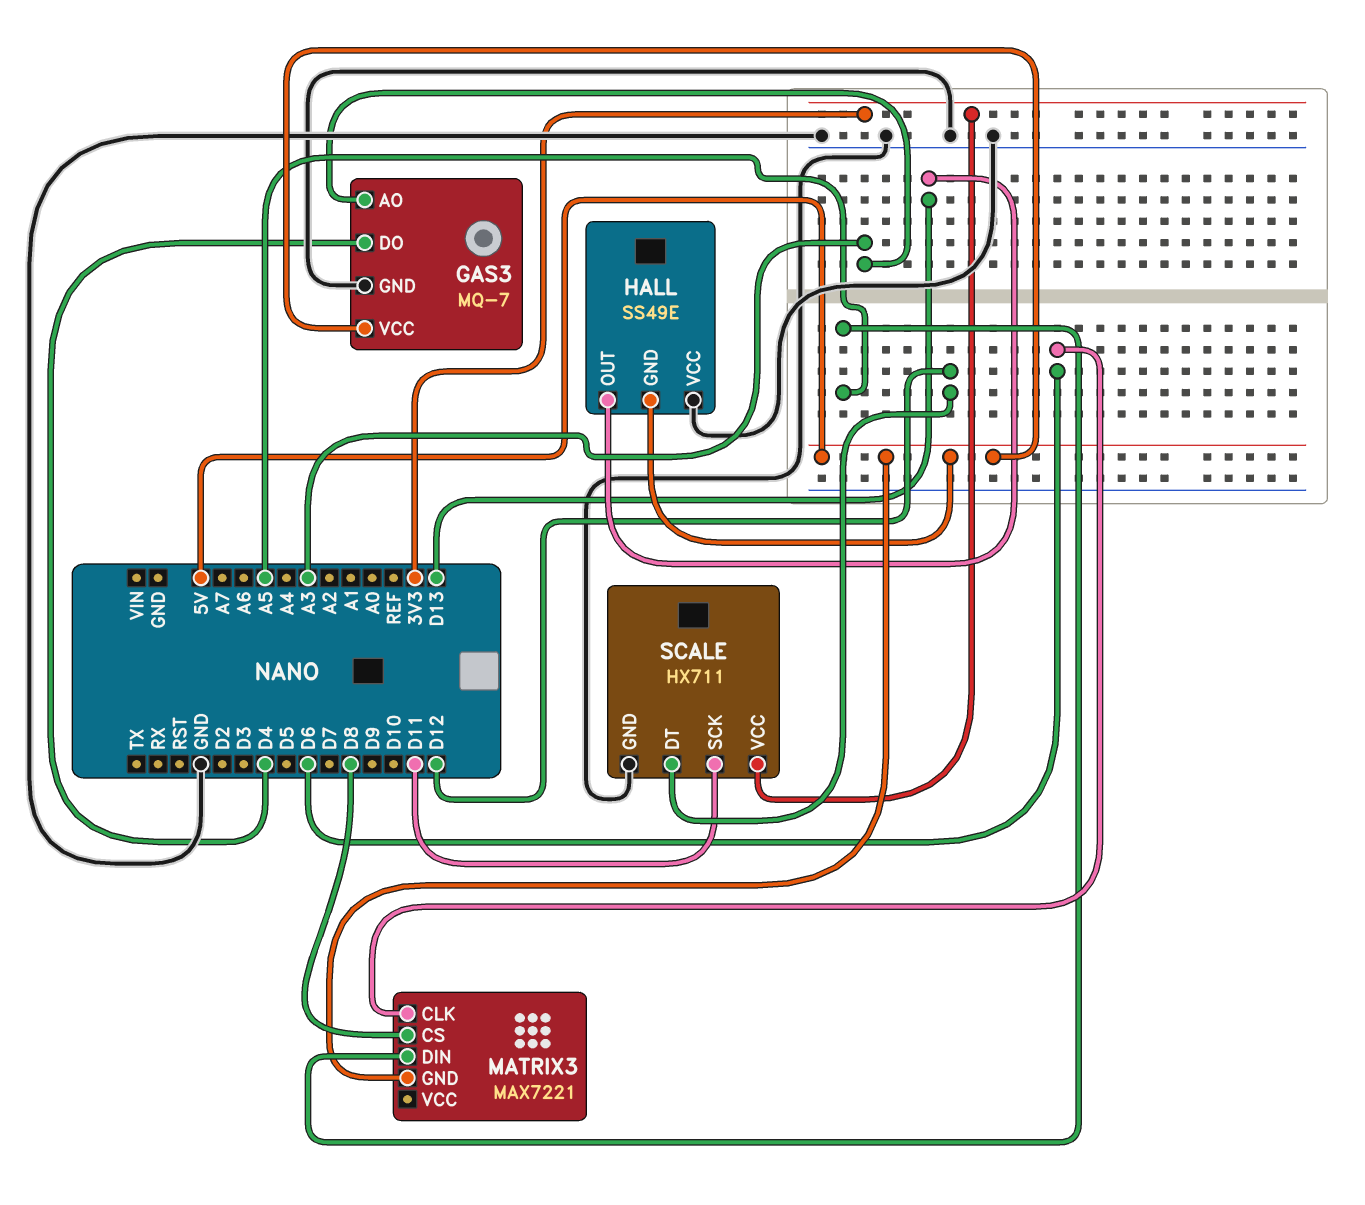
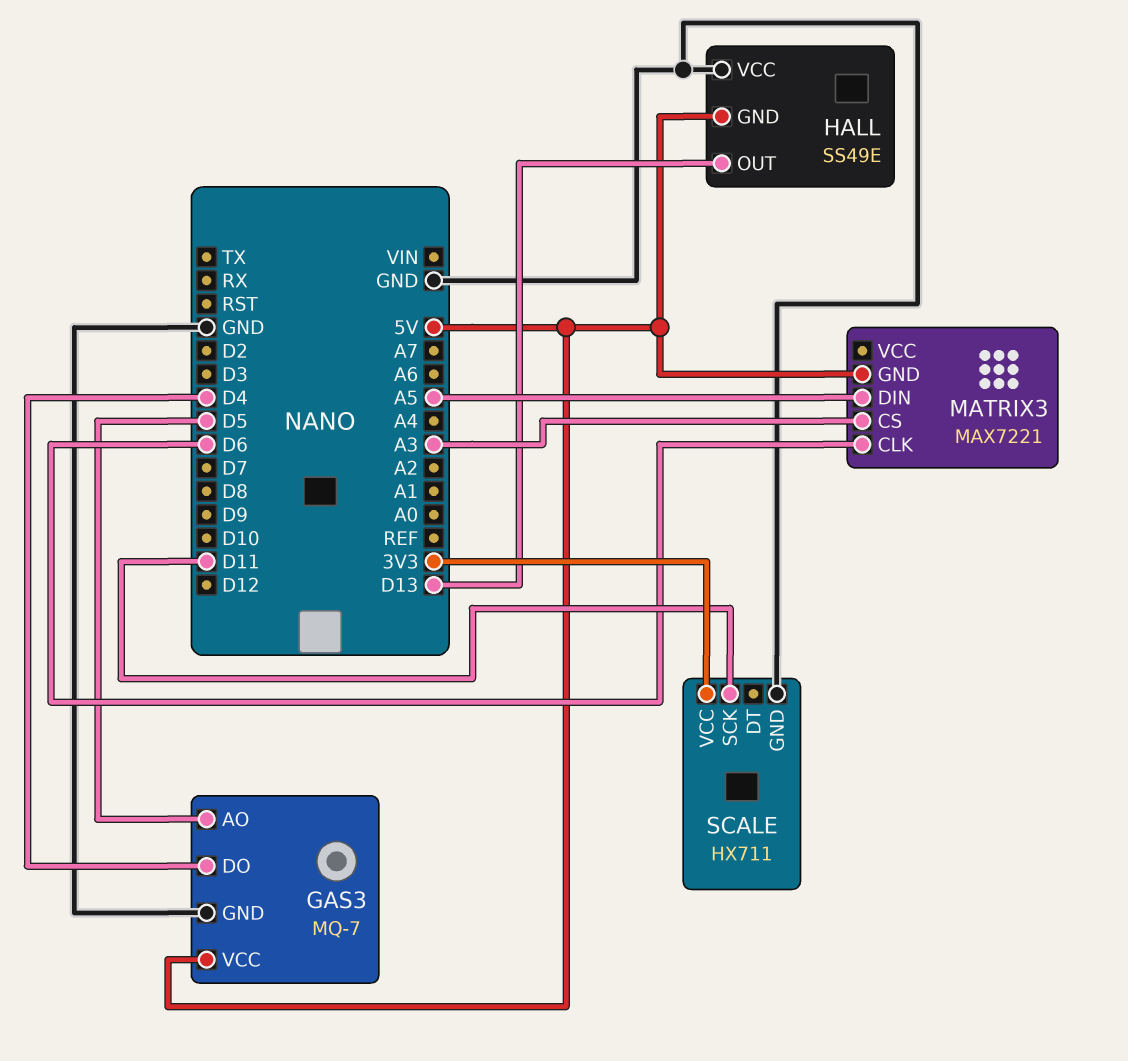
GAS3 pin AO: A3 -> D5
MATRIX3 pin CS: D8 -> A3
SCALE pin DT: D12 -> none

